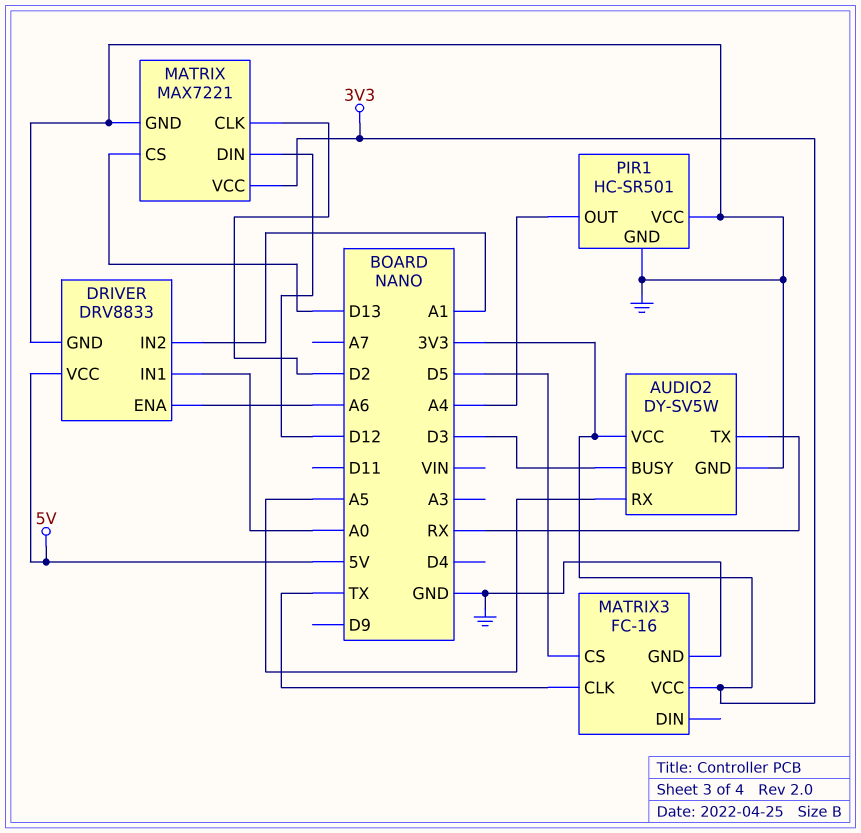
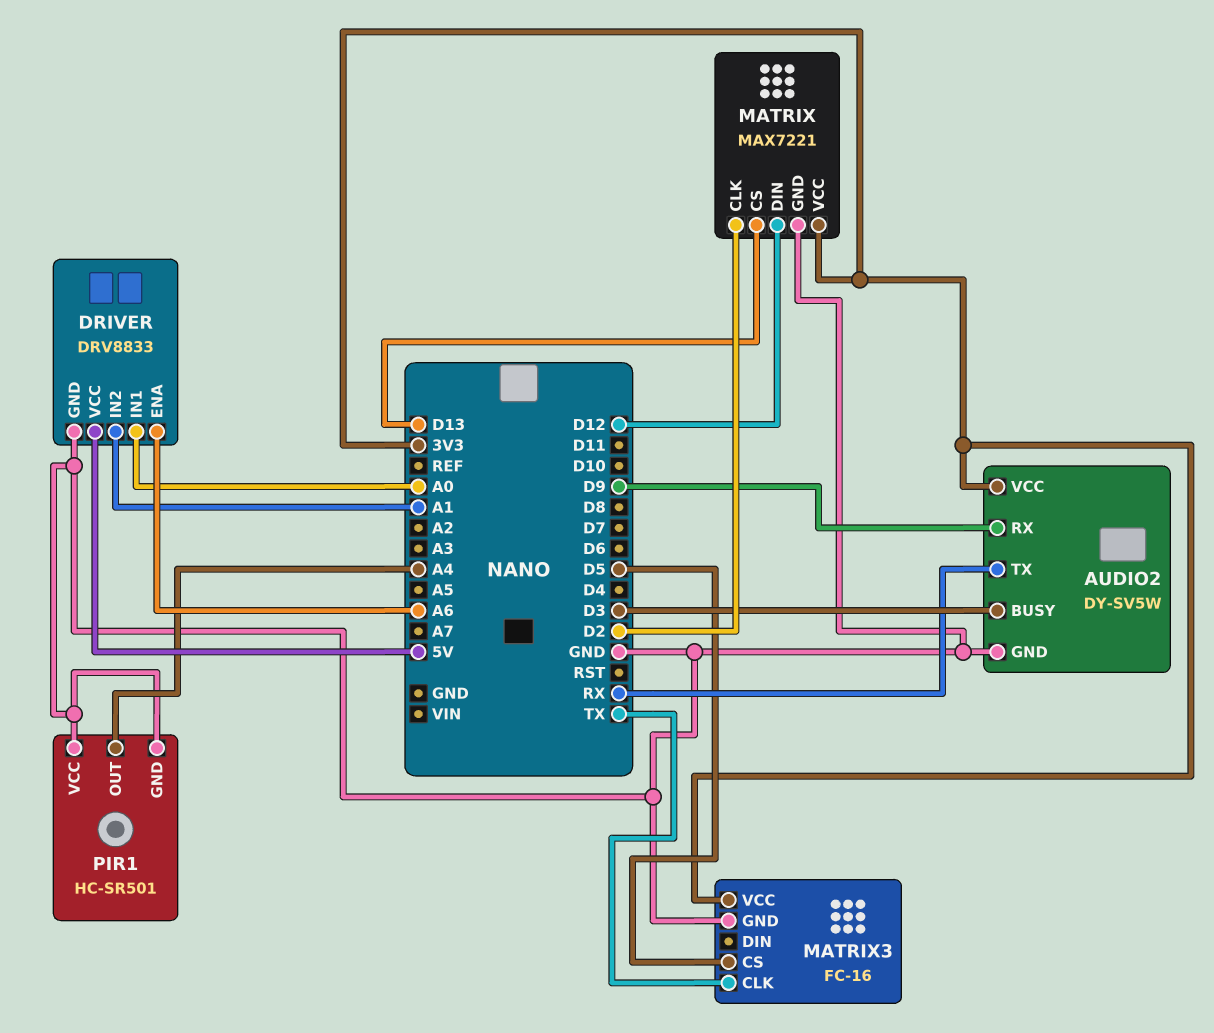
AUDIO2 pin RX: A5 -> D9

